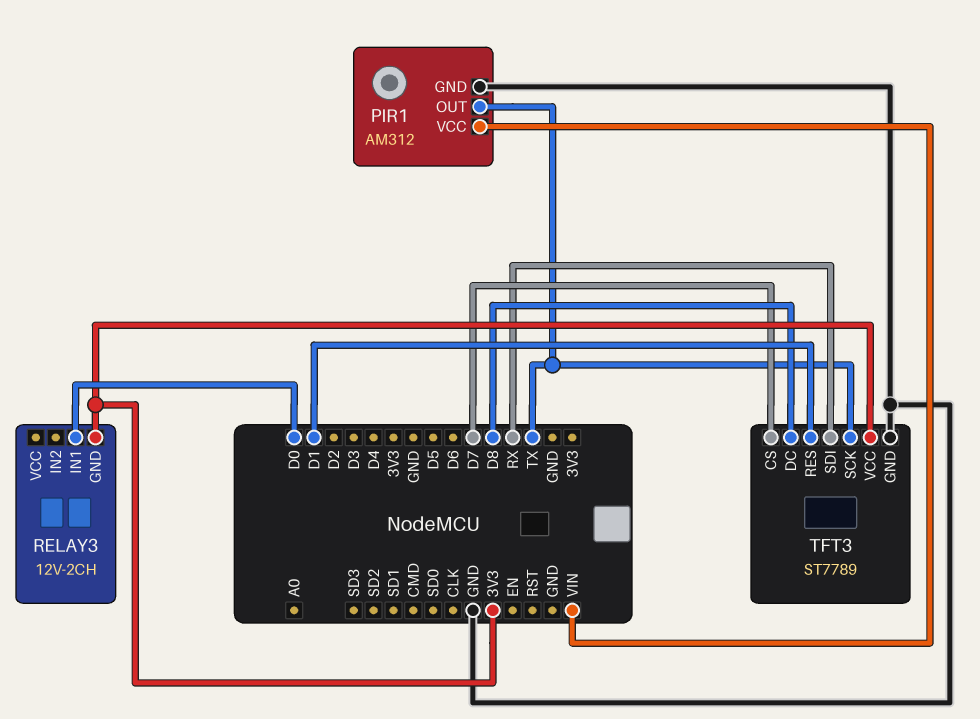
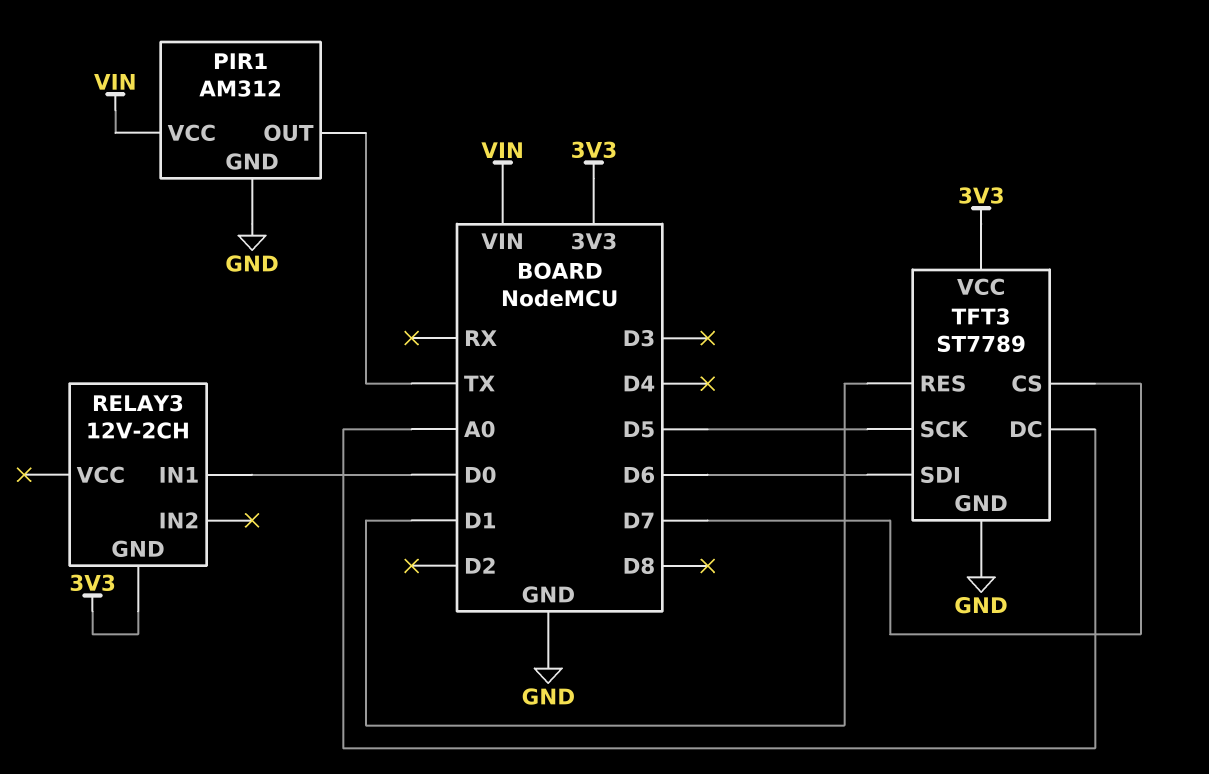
TFT3 pin DC: D8 -> A0
TFT3 pin SCK: TX -> D5
TFT3 pin SDI: RX -> D6

